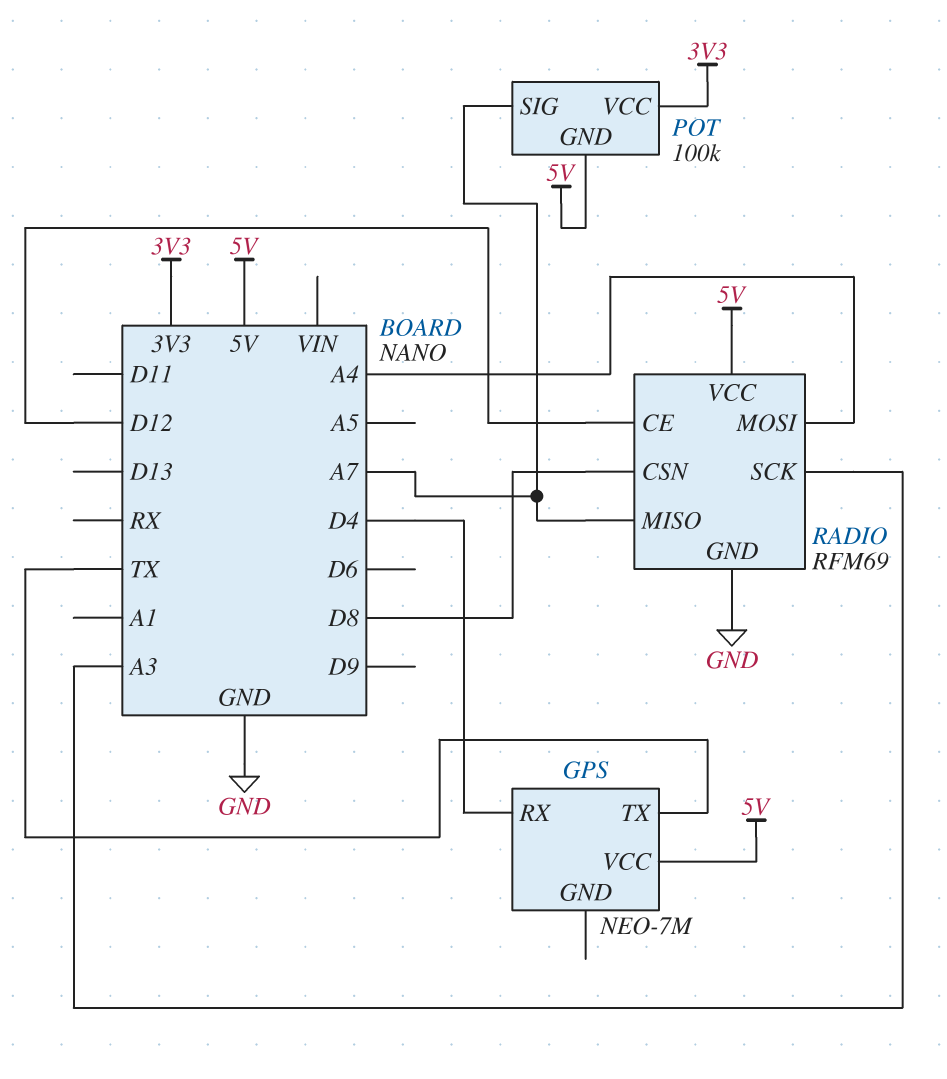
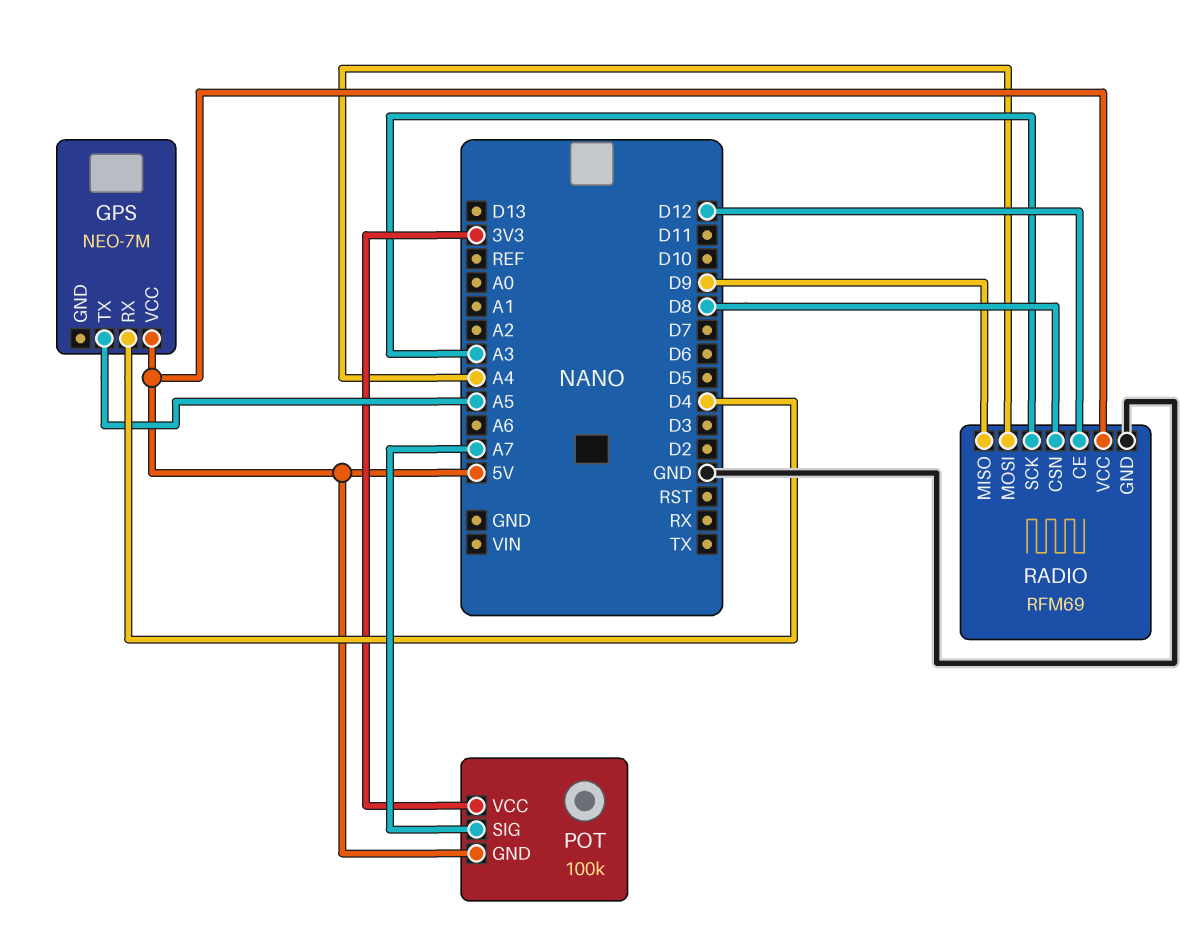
GPS pin TX: TX -> A5
RADIO pin MISO: A7 -> D9

